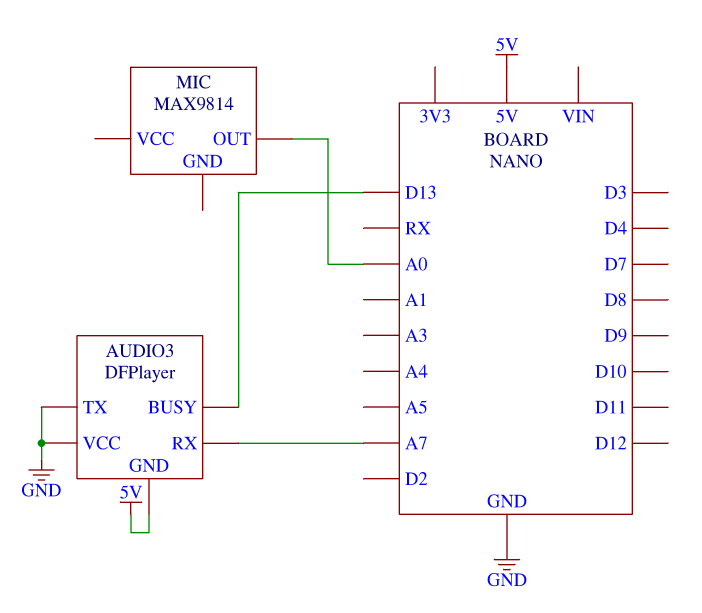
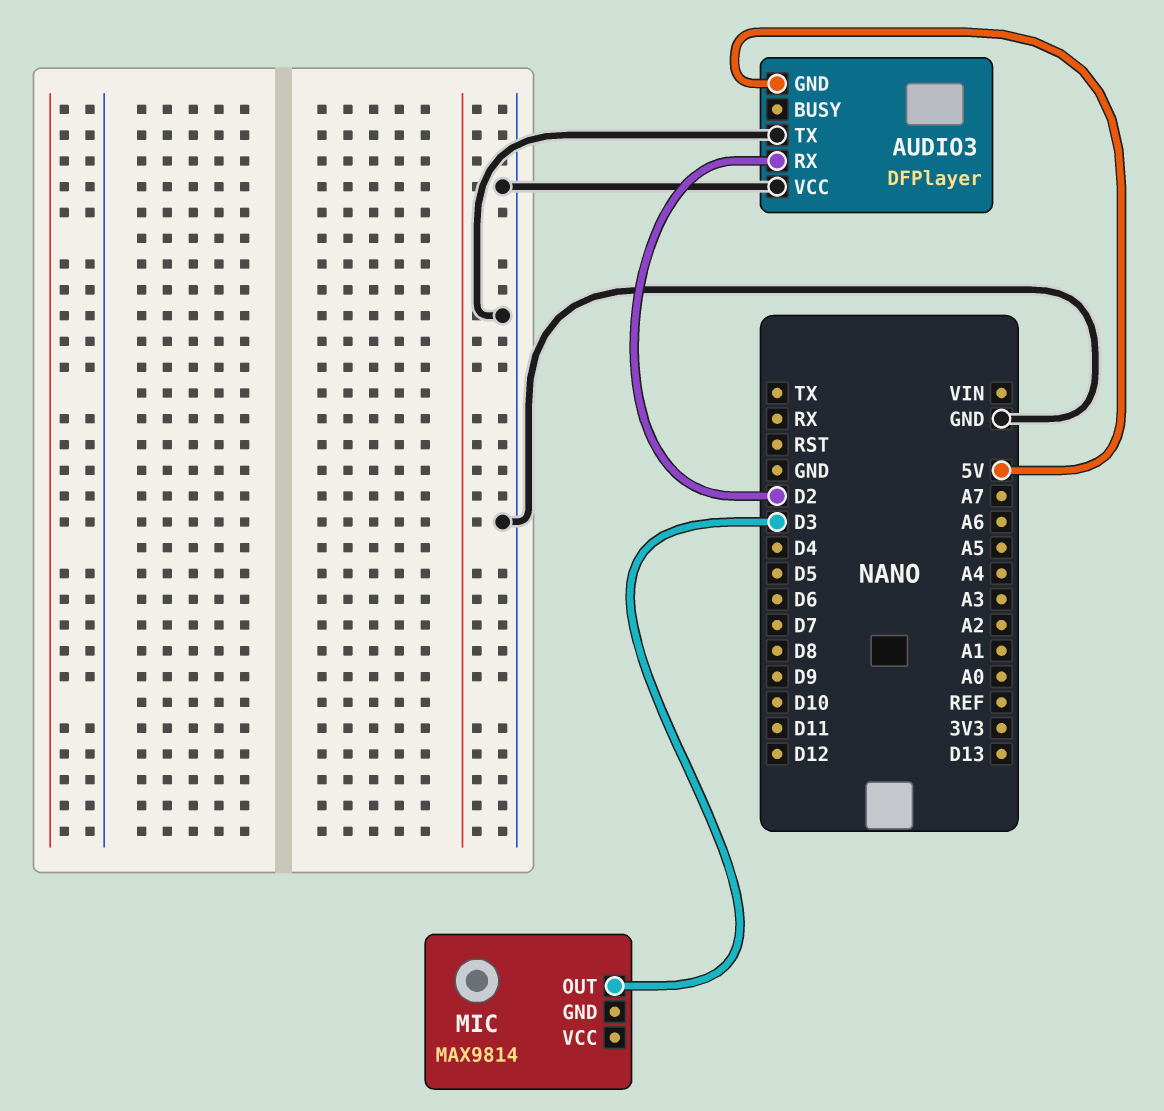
AUDIO3 pin BUSY: D13 -> none
AUDIO3 pin RX: A7 -> D2
MIC pin OUT: A0 -> D3

